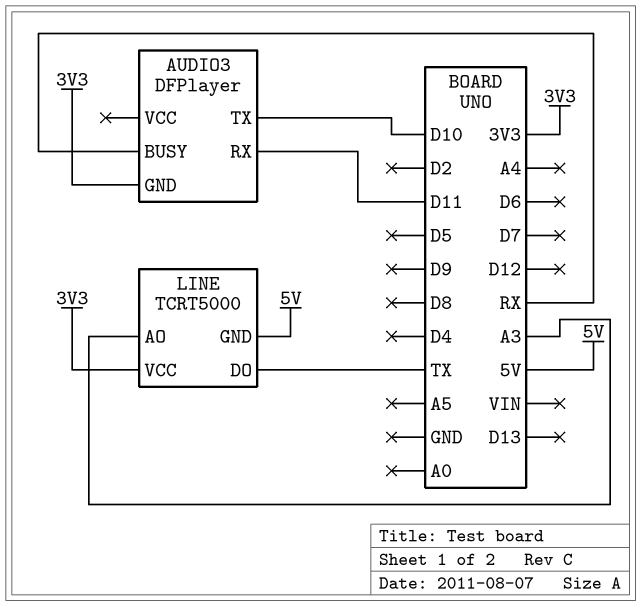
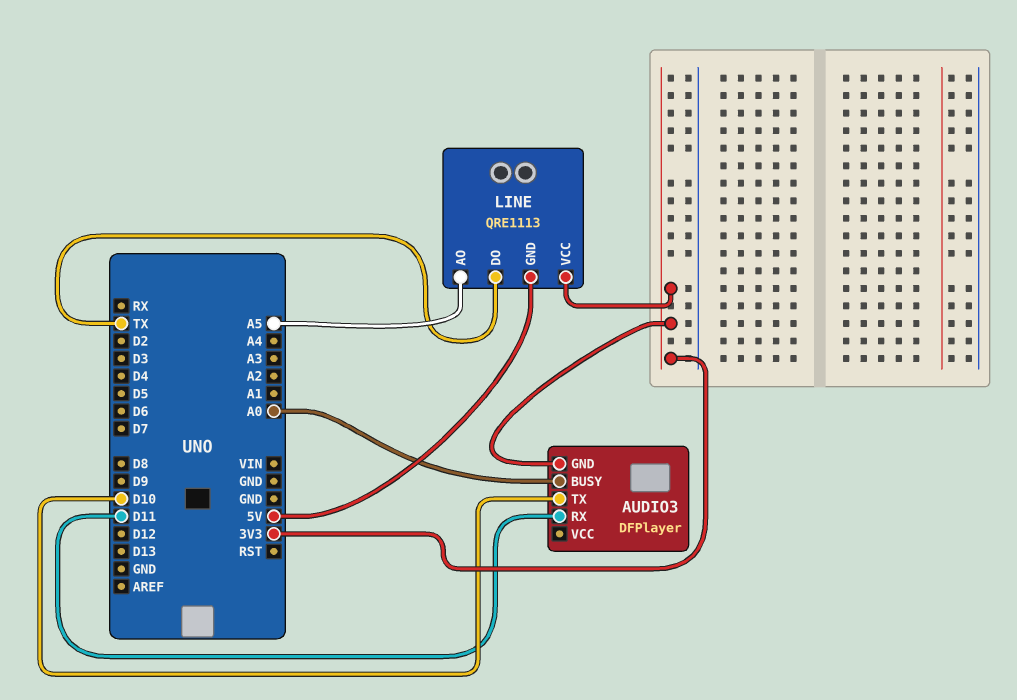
AUDIO3 pin BUSY: RX -> A0
LINE: TCRT5000 -> QRE1113
LINE pin AO: A3 -> A5

